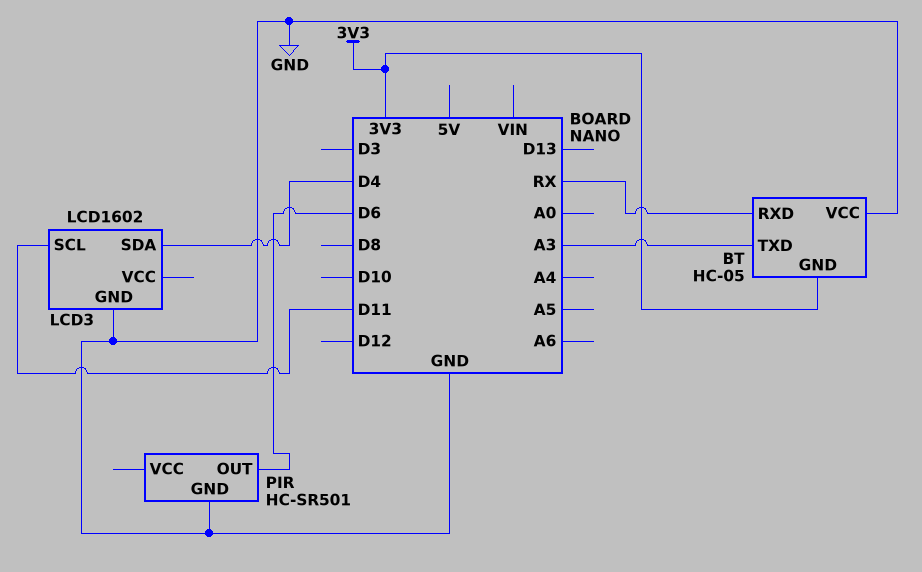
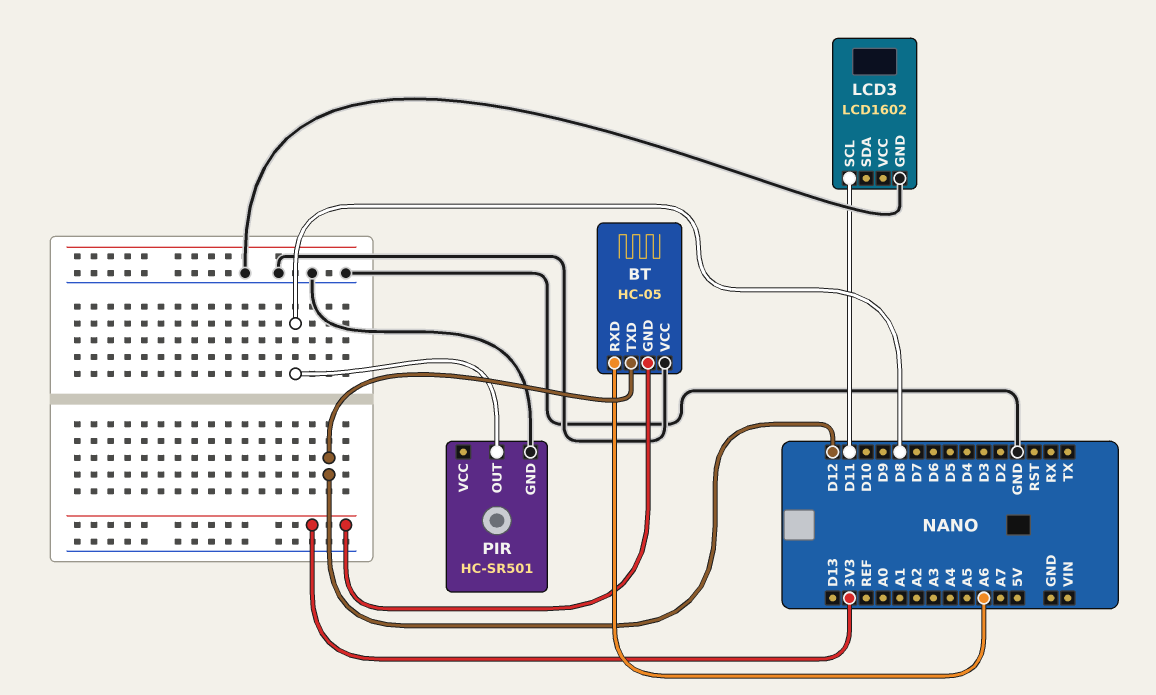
BT pin RXD: RX -> A6
BT pin TXD: A3 -> D12
LCD3 pin SDA: D4 -> none
PIR pin OUT: D6 -> D8

